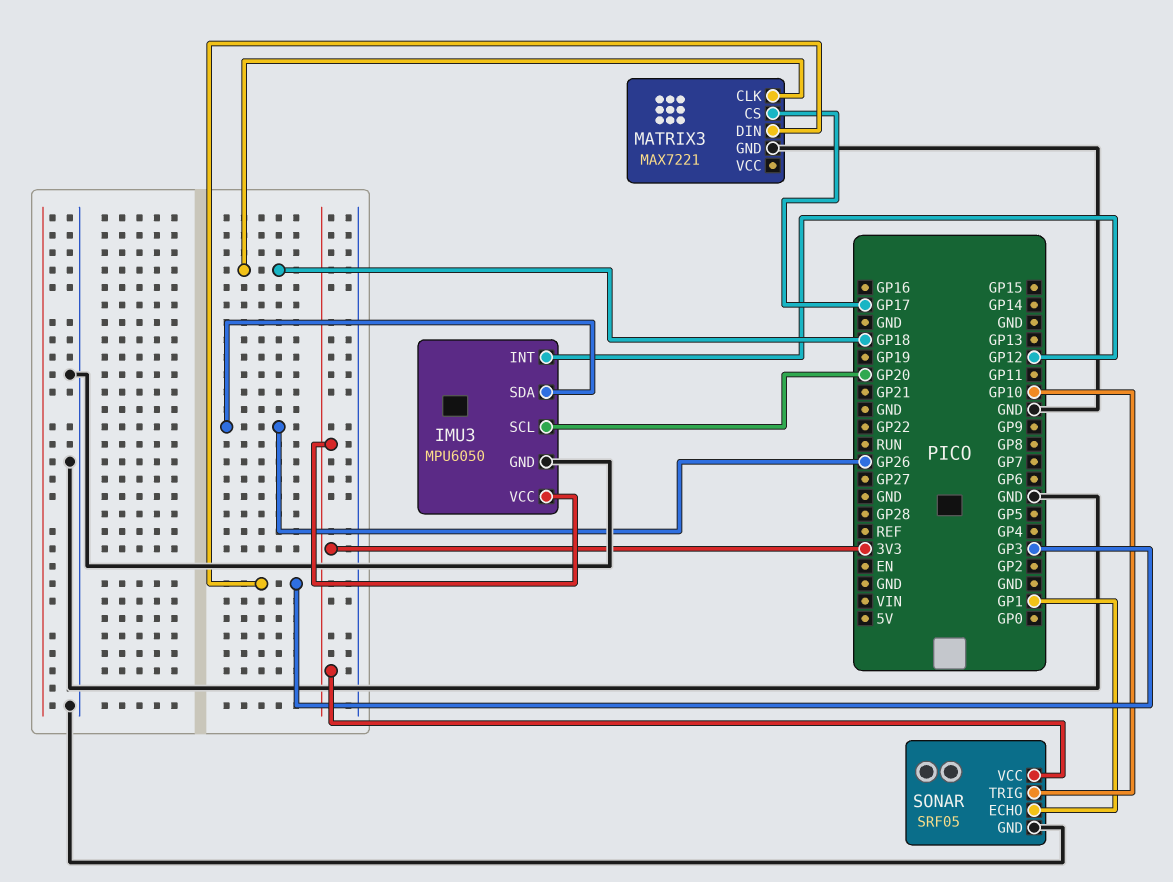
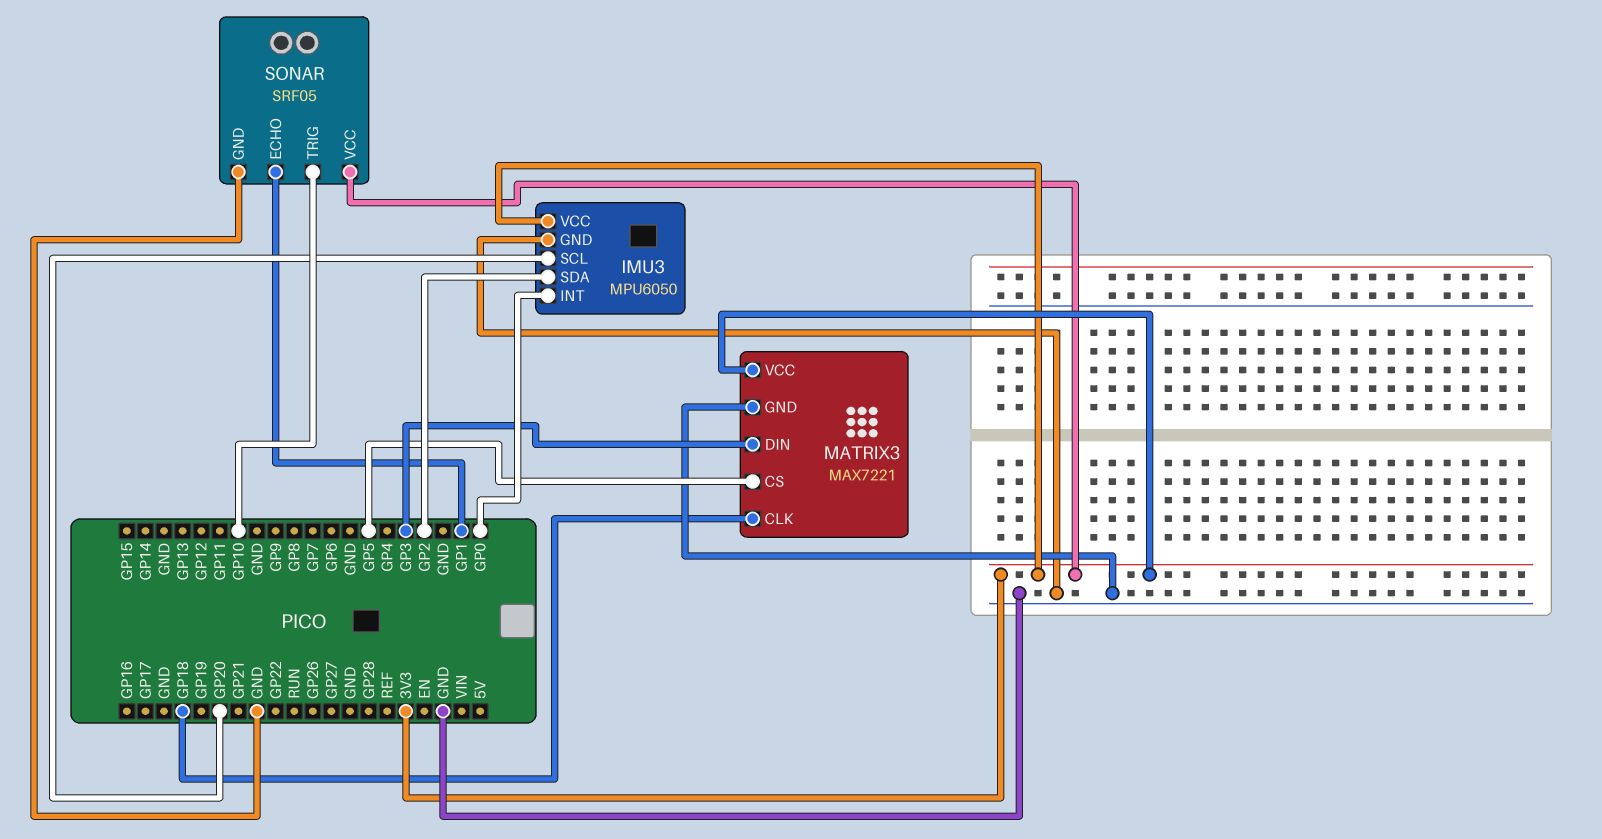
IMU3 pin INT: GP12 -> GP0
IMU3 pin SDA: GP26 -> GP2
MATRIX3 pin CS: GP17 -> GP5
MATRIX3 pin VCC: none -> 3V3

